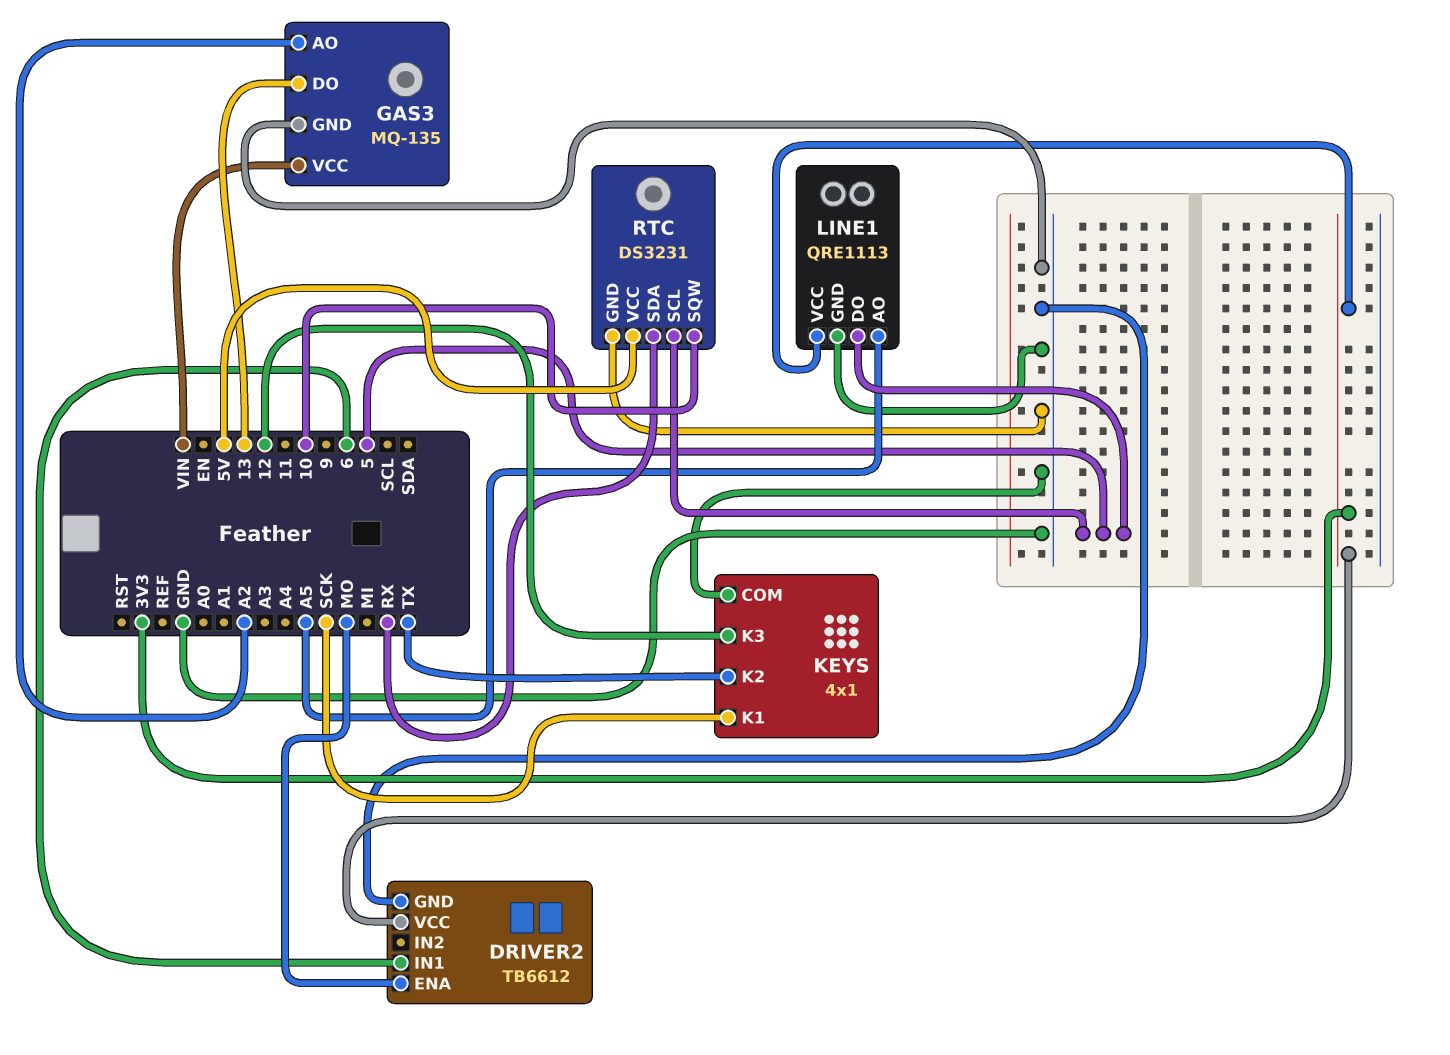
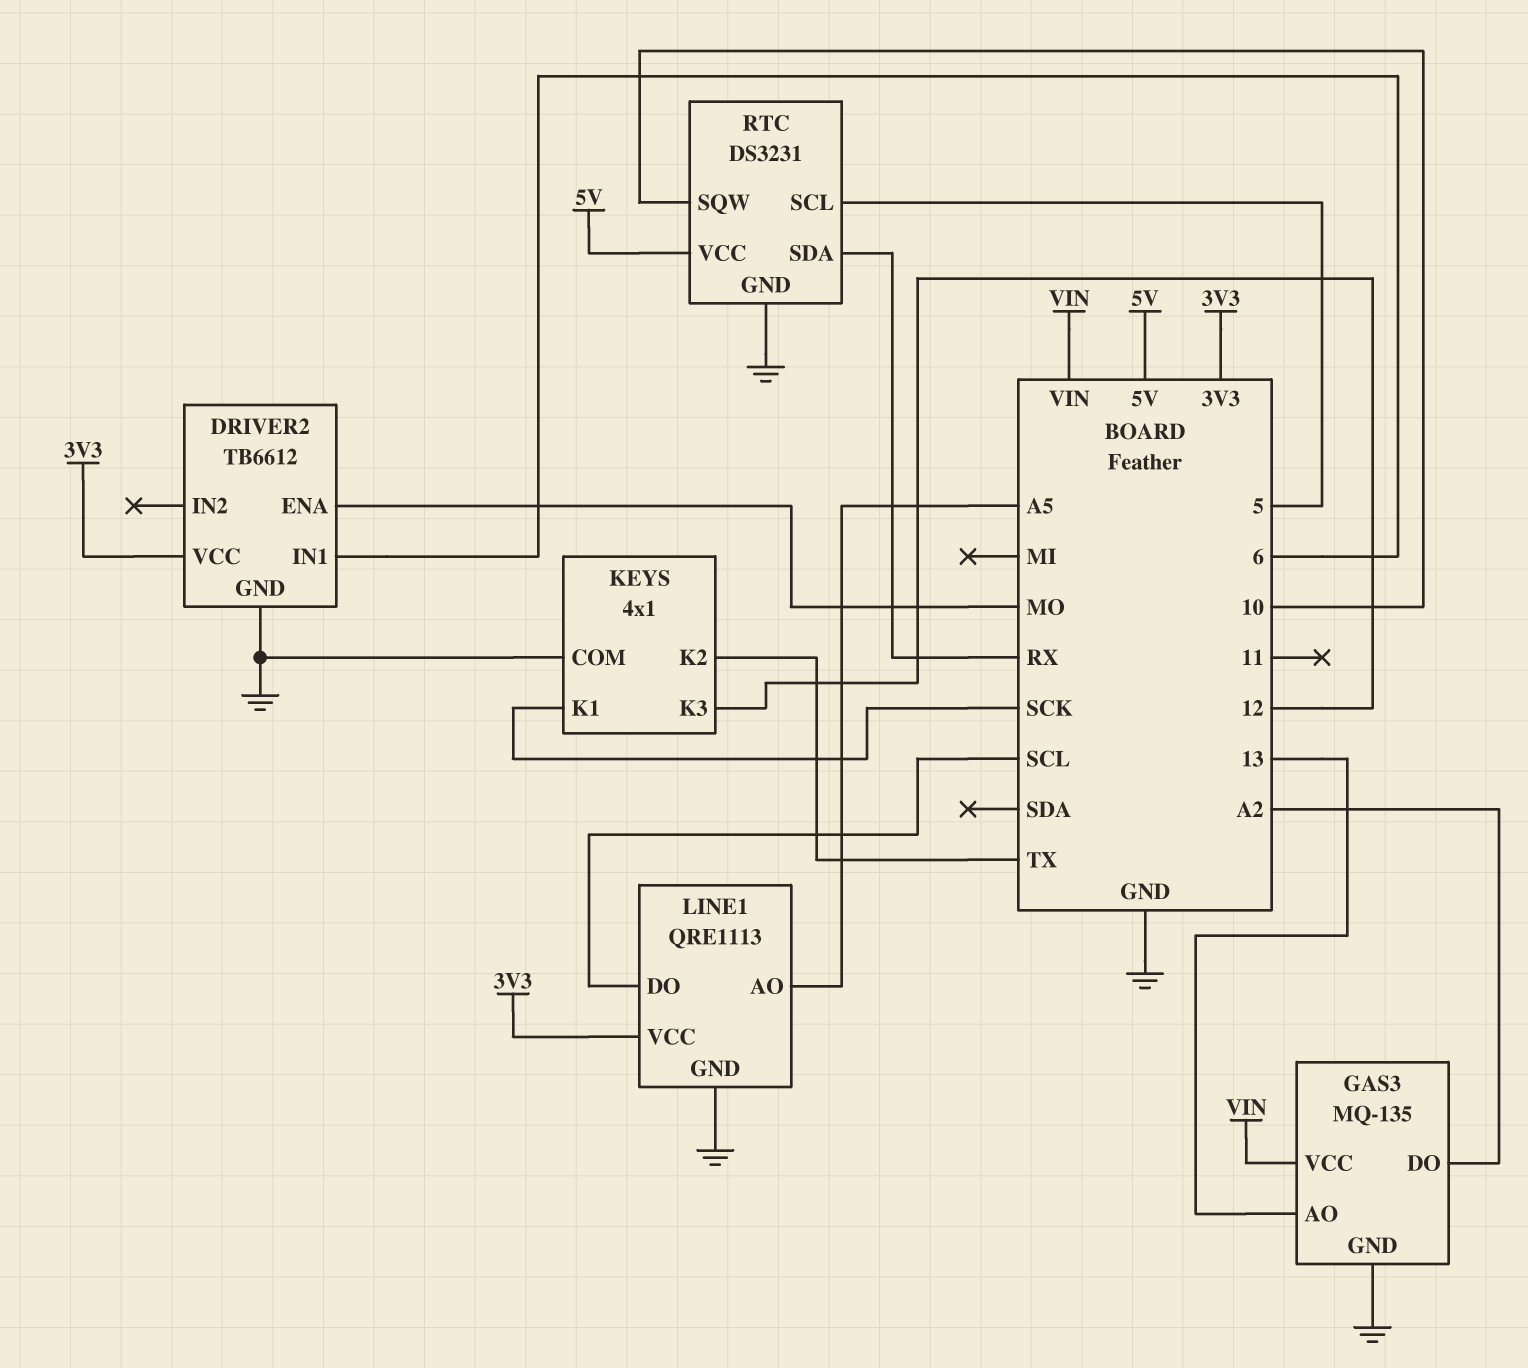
GAS3 pin AO: A2 -> 13
GAS3 pin DO: 13 -> A2
LINE1 pin DO: 5 -> SCL

